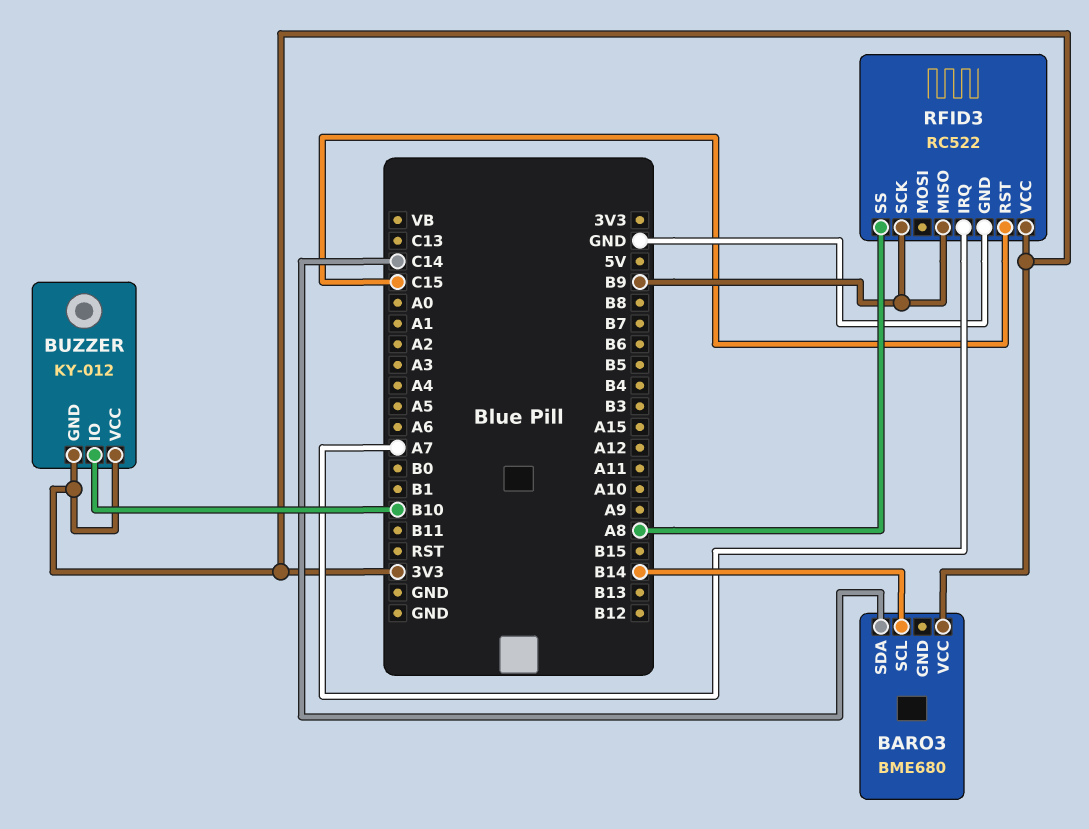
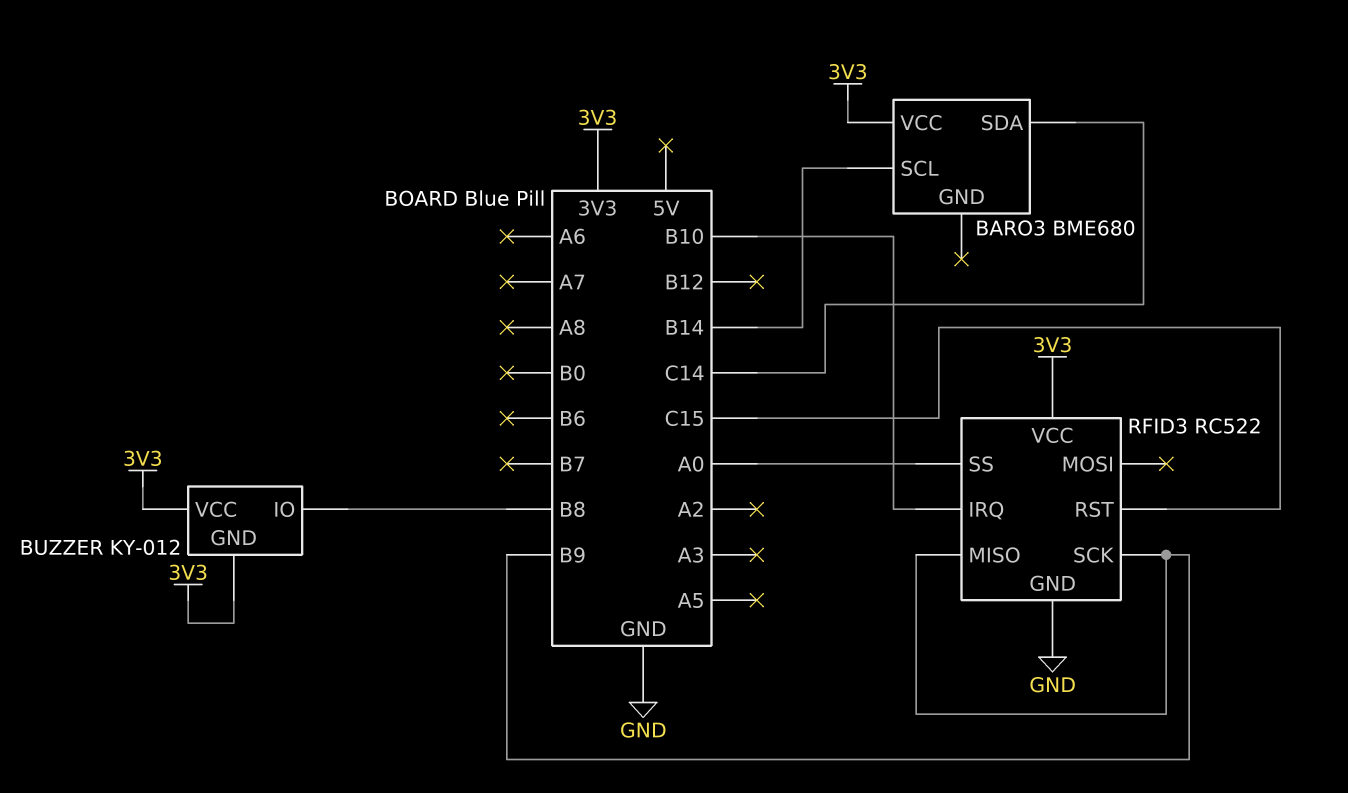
BUZZER pin IO: B10 -> B8
RFID3 pin IRQ: A7 -> B10
RFID3 pin SS: A8 -> A0

